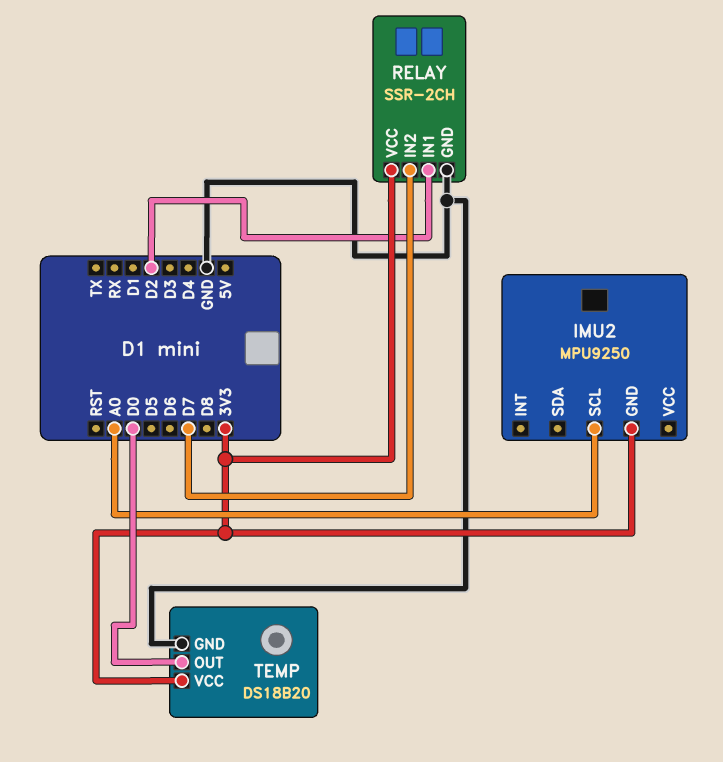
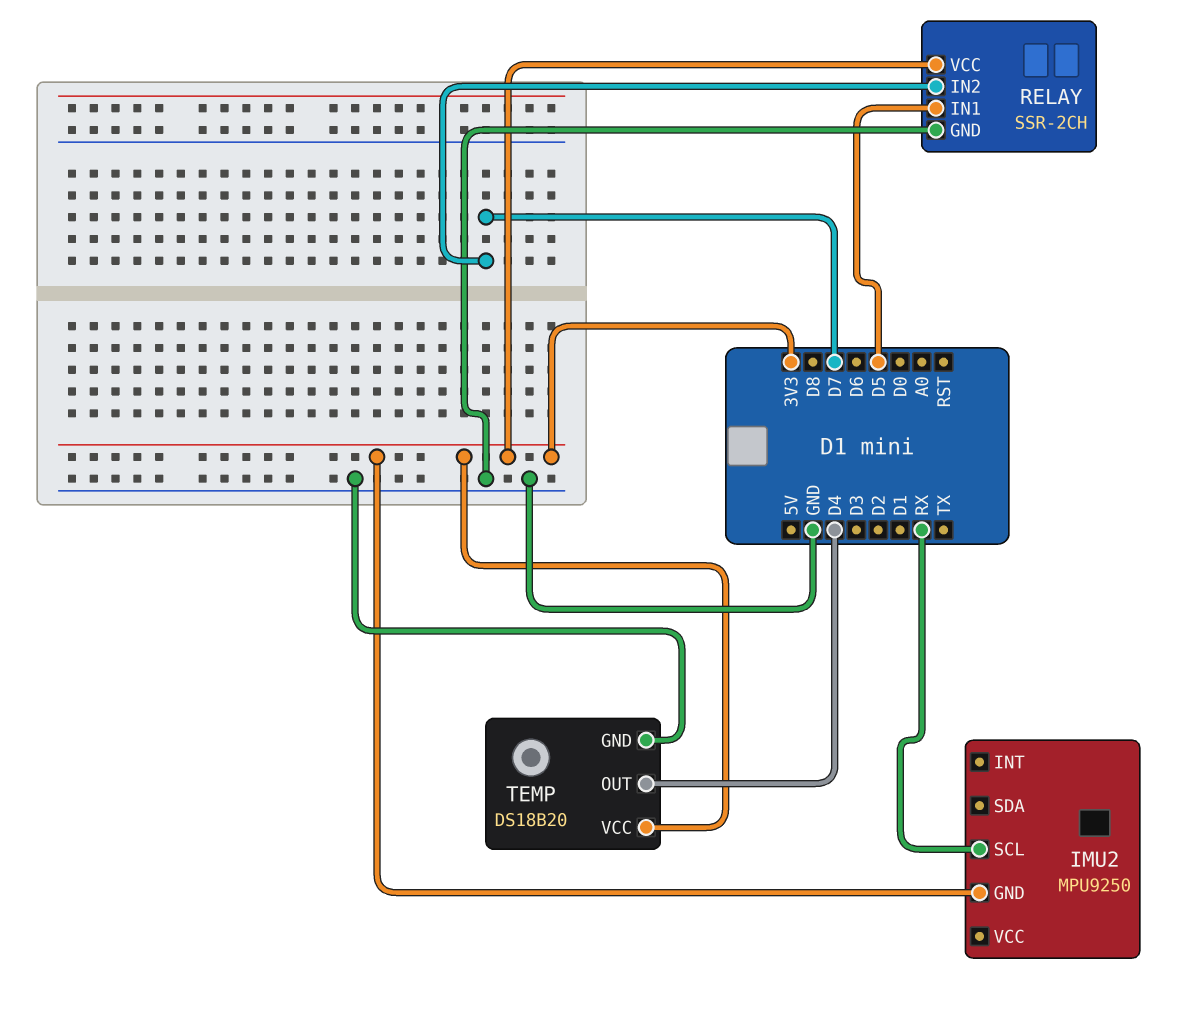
IMU2 pin SCL: A0 -> RX
RELAY pin IN1: D2 -> D5
TEMP pin OUT: D0 -> D4

